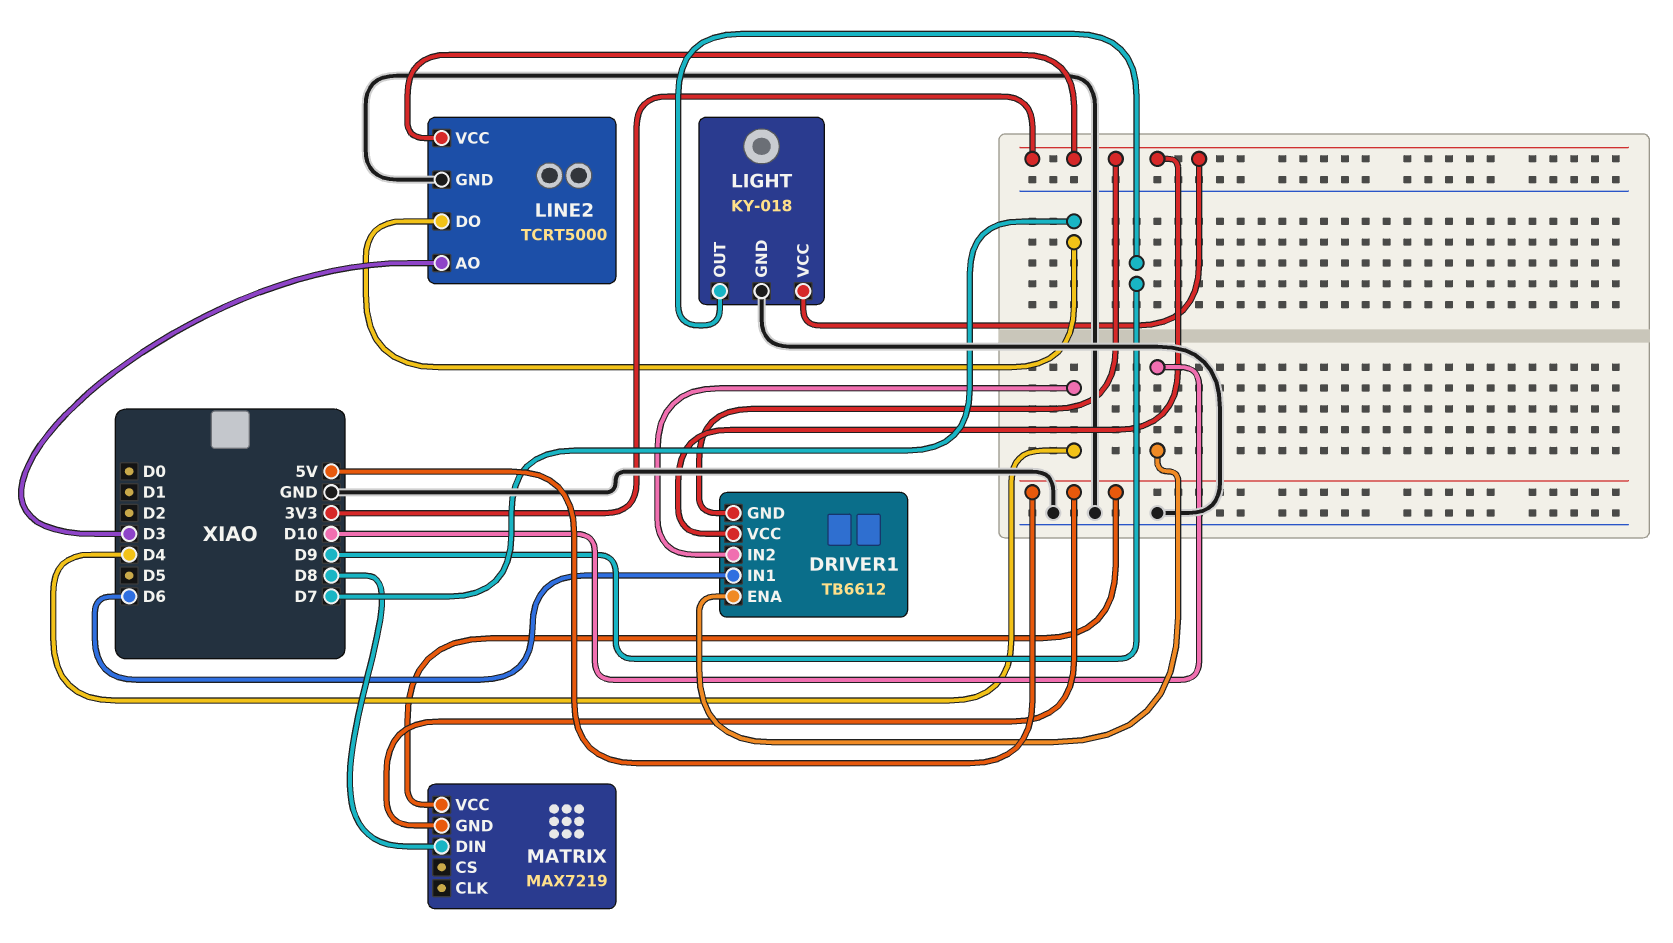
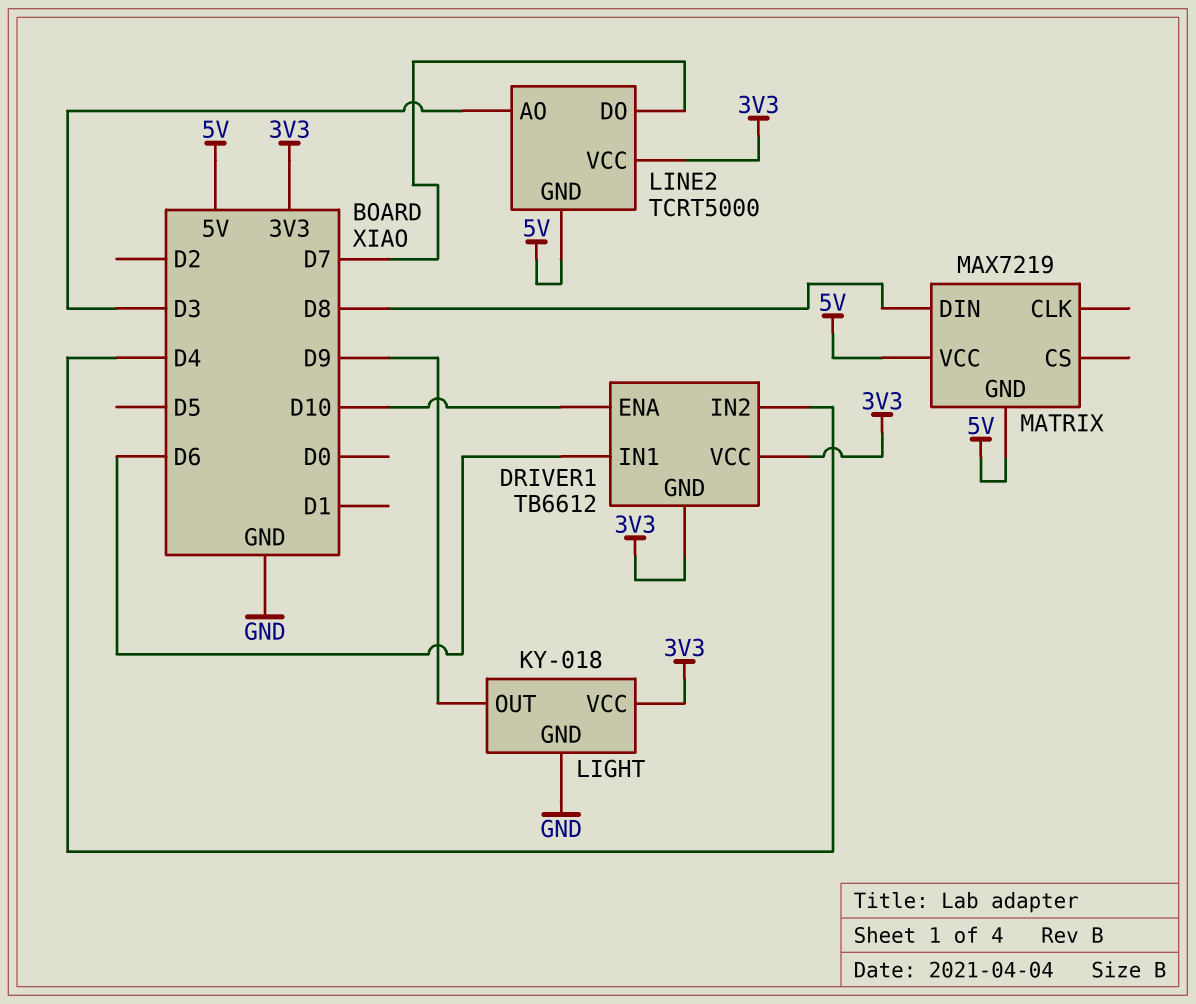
LINE2 pin GND: GND -> 5V

